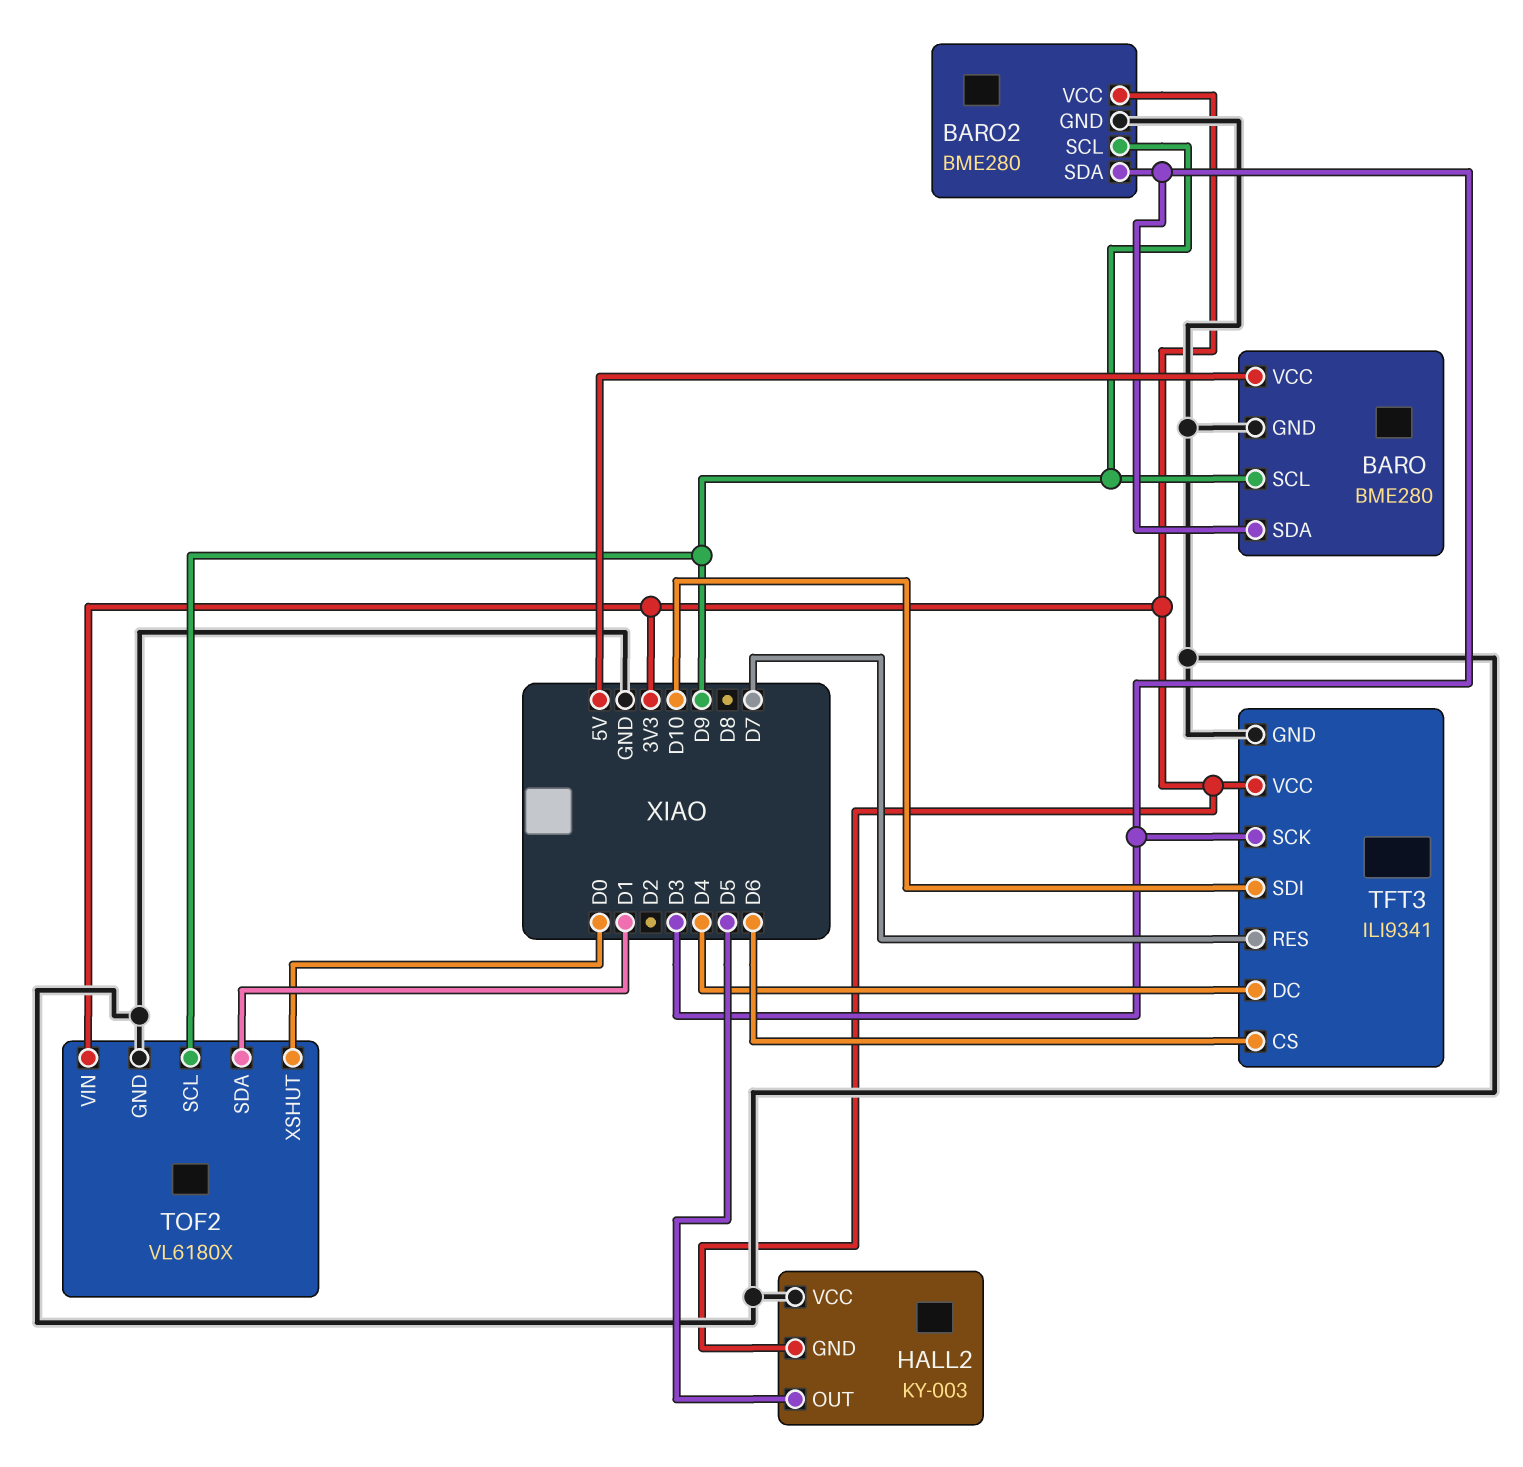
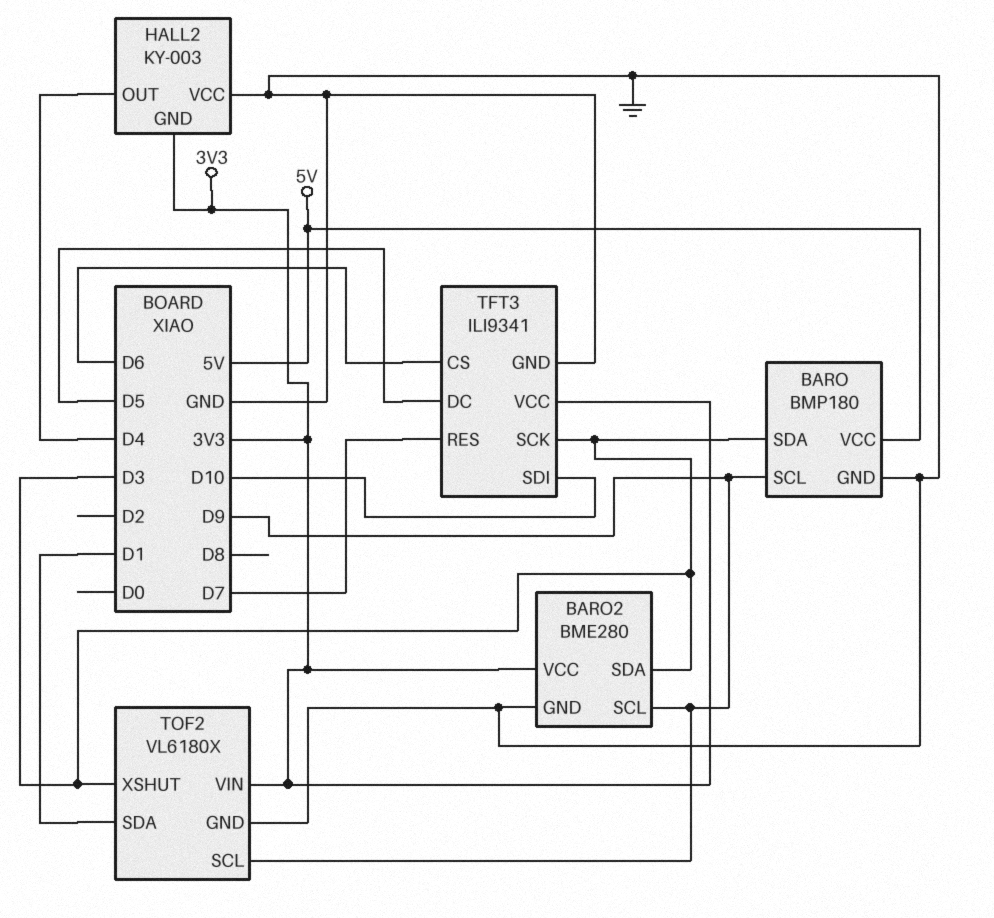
BARO: BME280 -> BMP180
HALL2 pin OUT: D5 -> D4
TFT3 pin DC: D4 -> D5
TOF2 pin XSHUT: D0 -> D3

